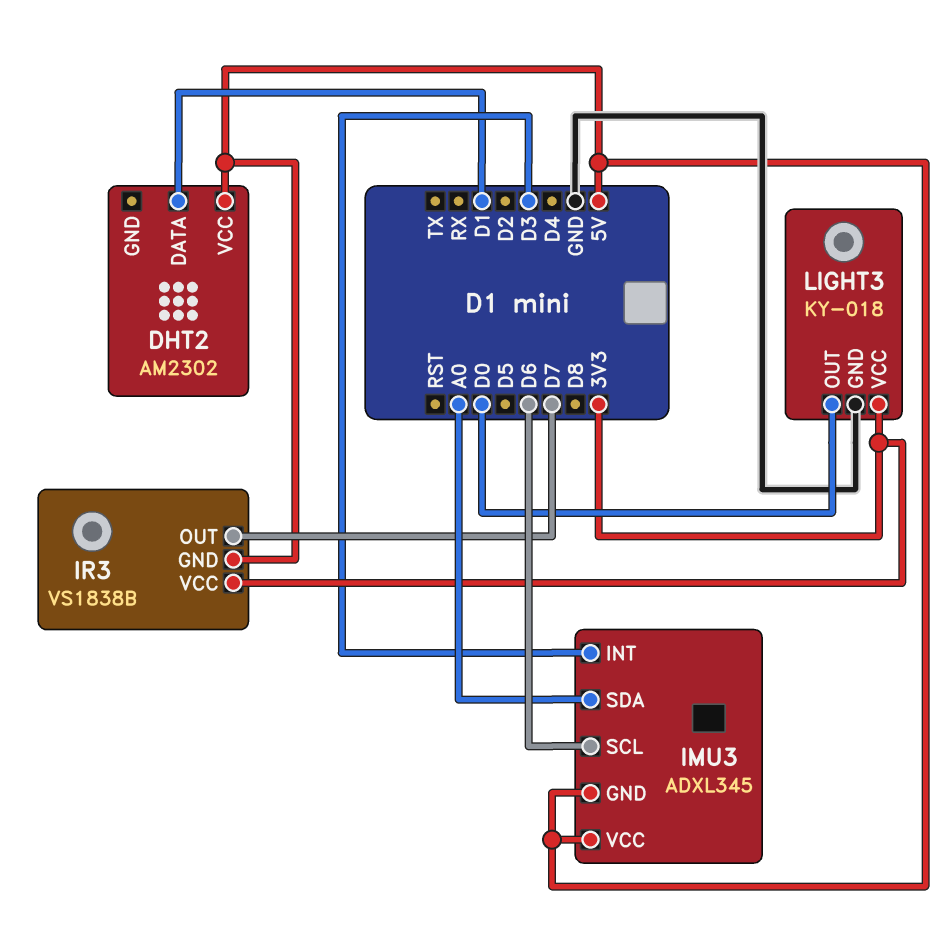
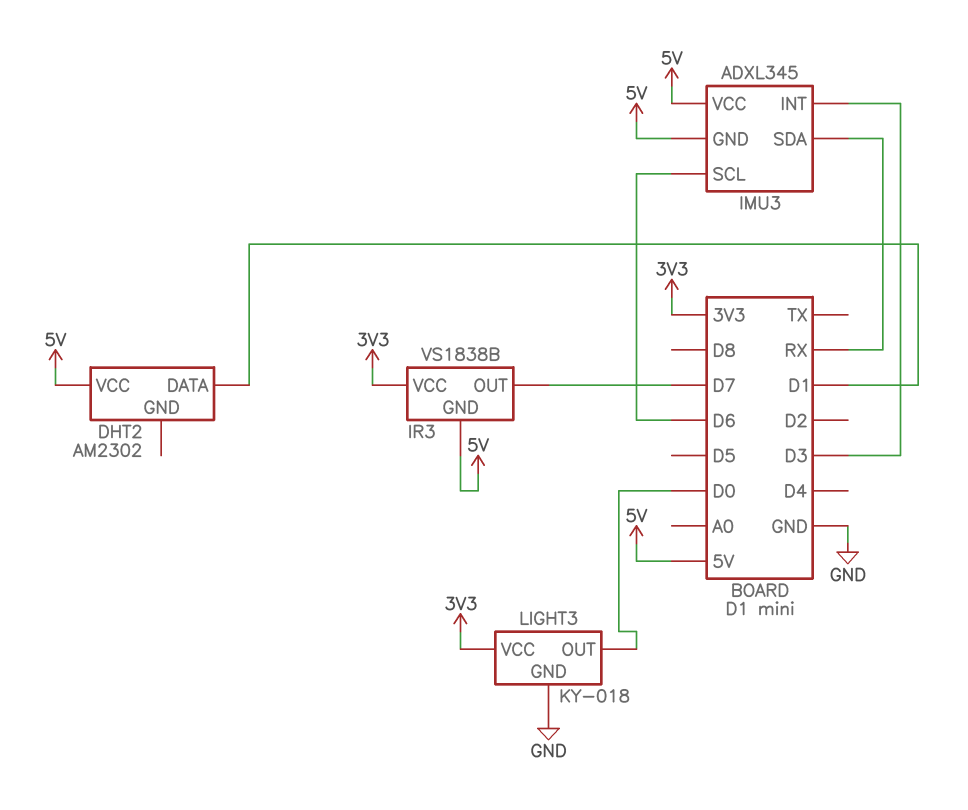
IMU3 pin SDA: A0 -> RX

